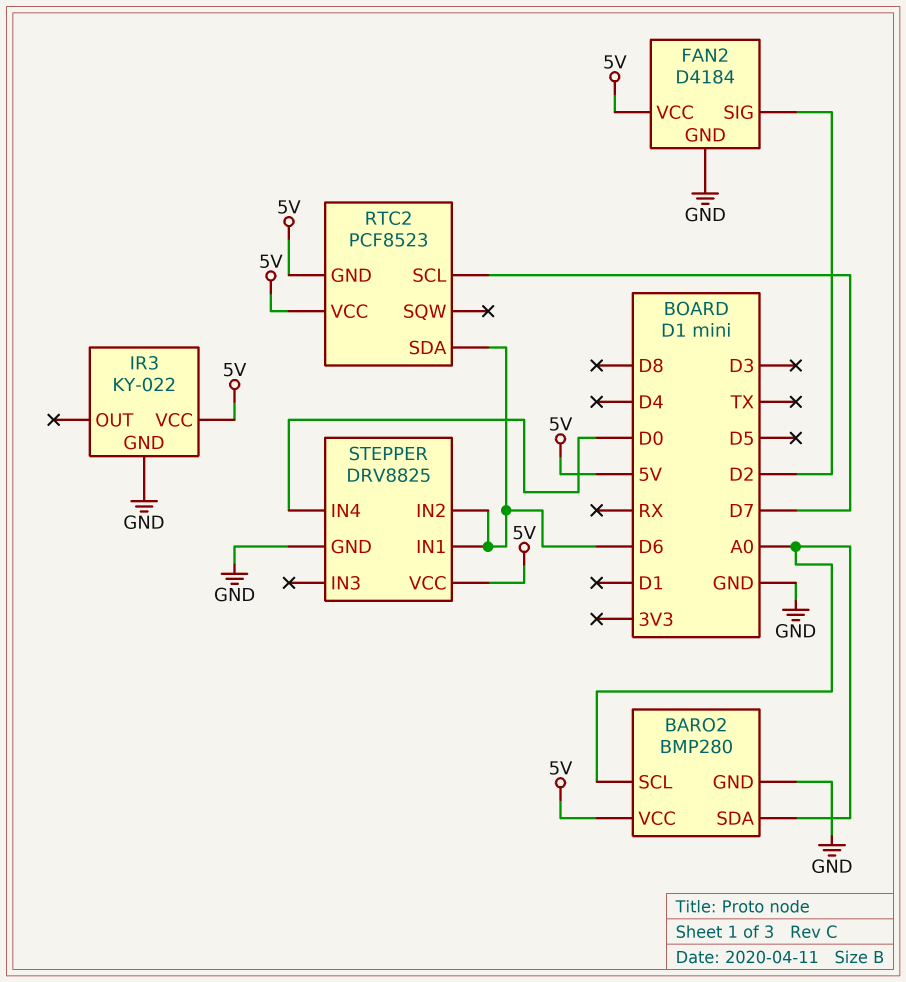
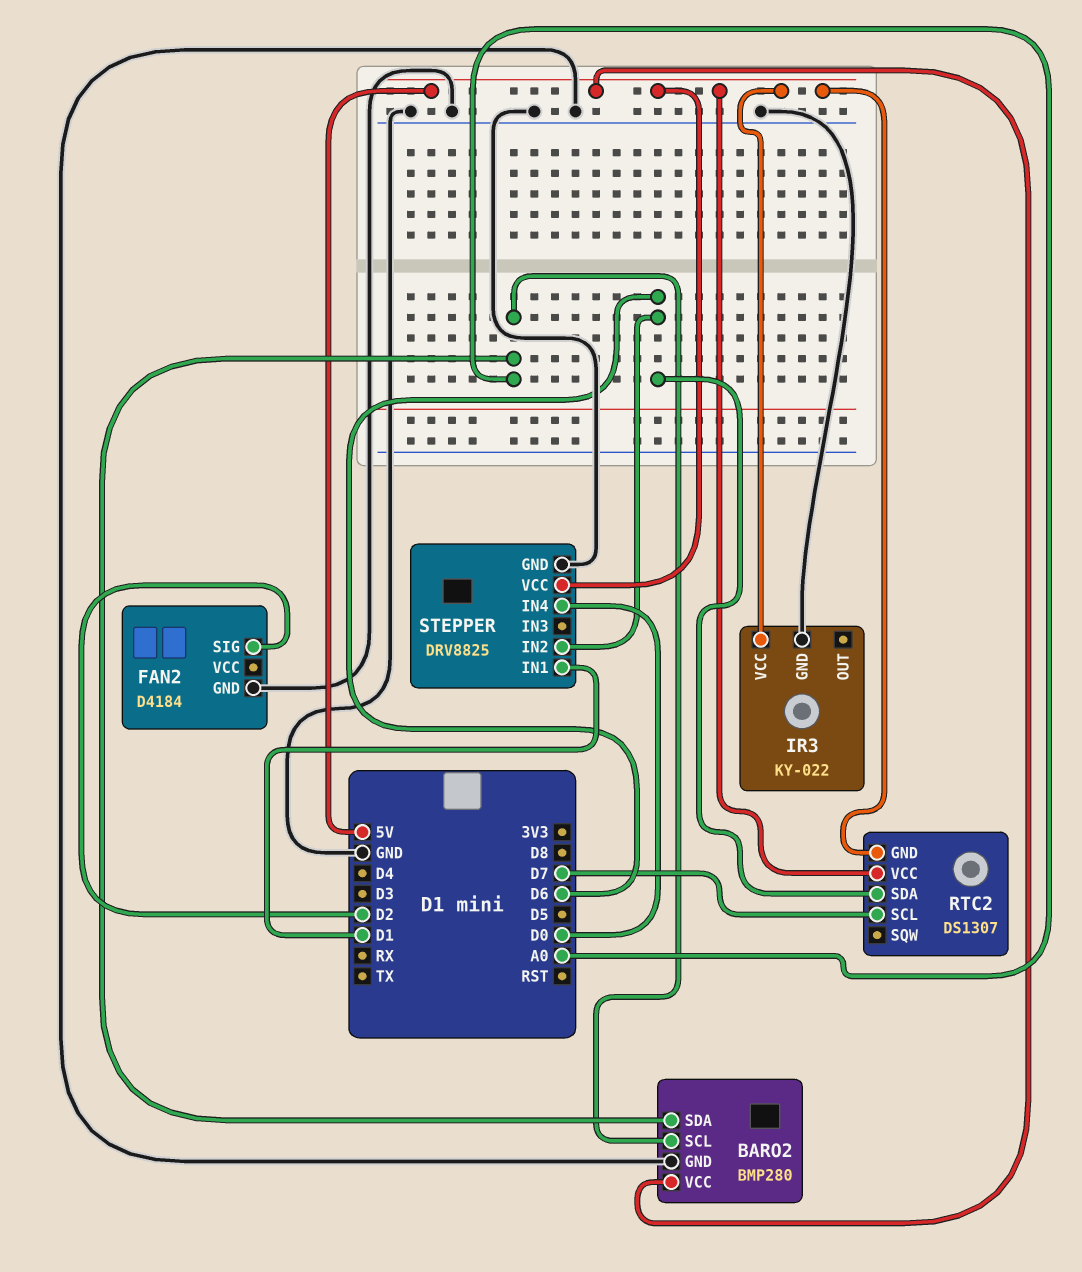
FAN2 pin VCC: 5V -> none
RTC2: PCF8523 -> DS1307
STEPPER pin IN1: D6 -> D1

